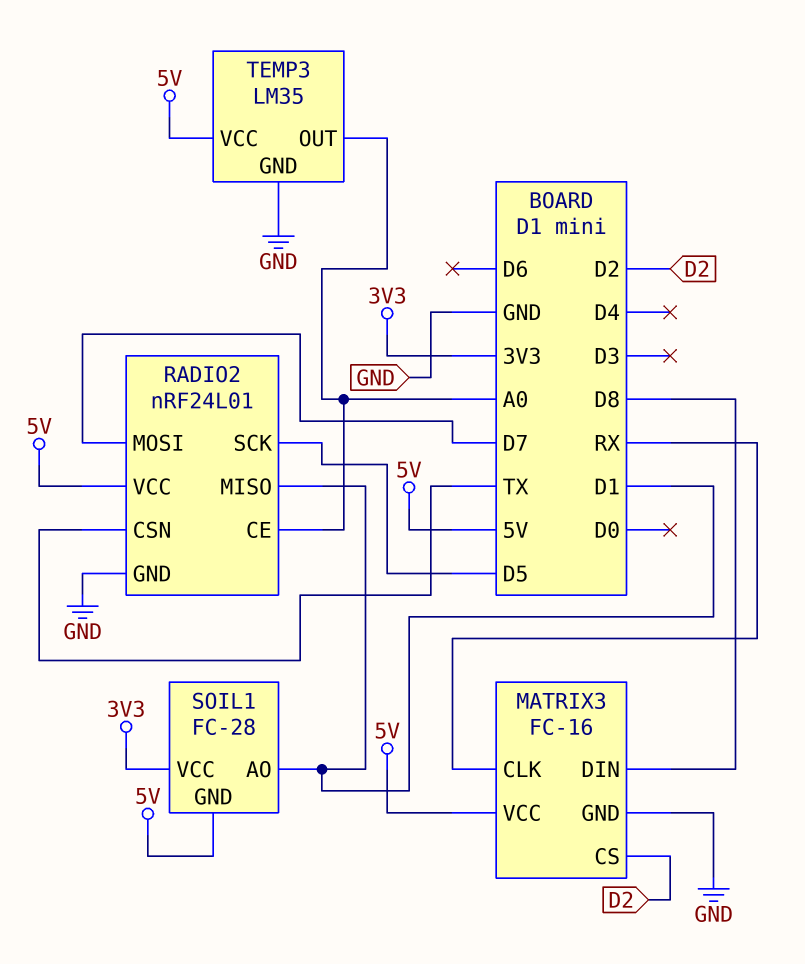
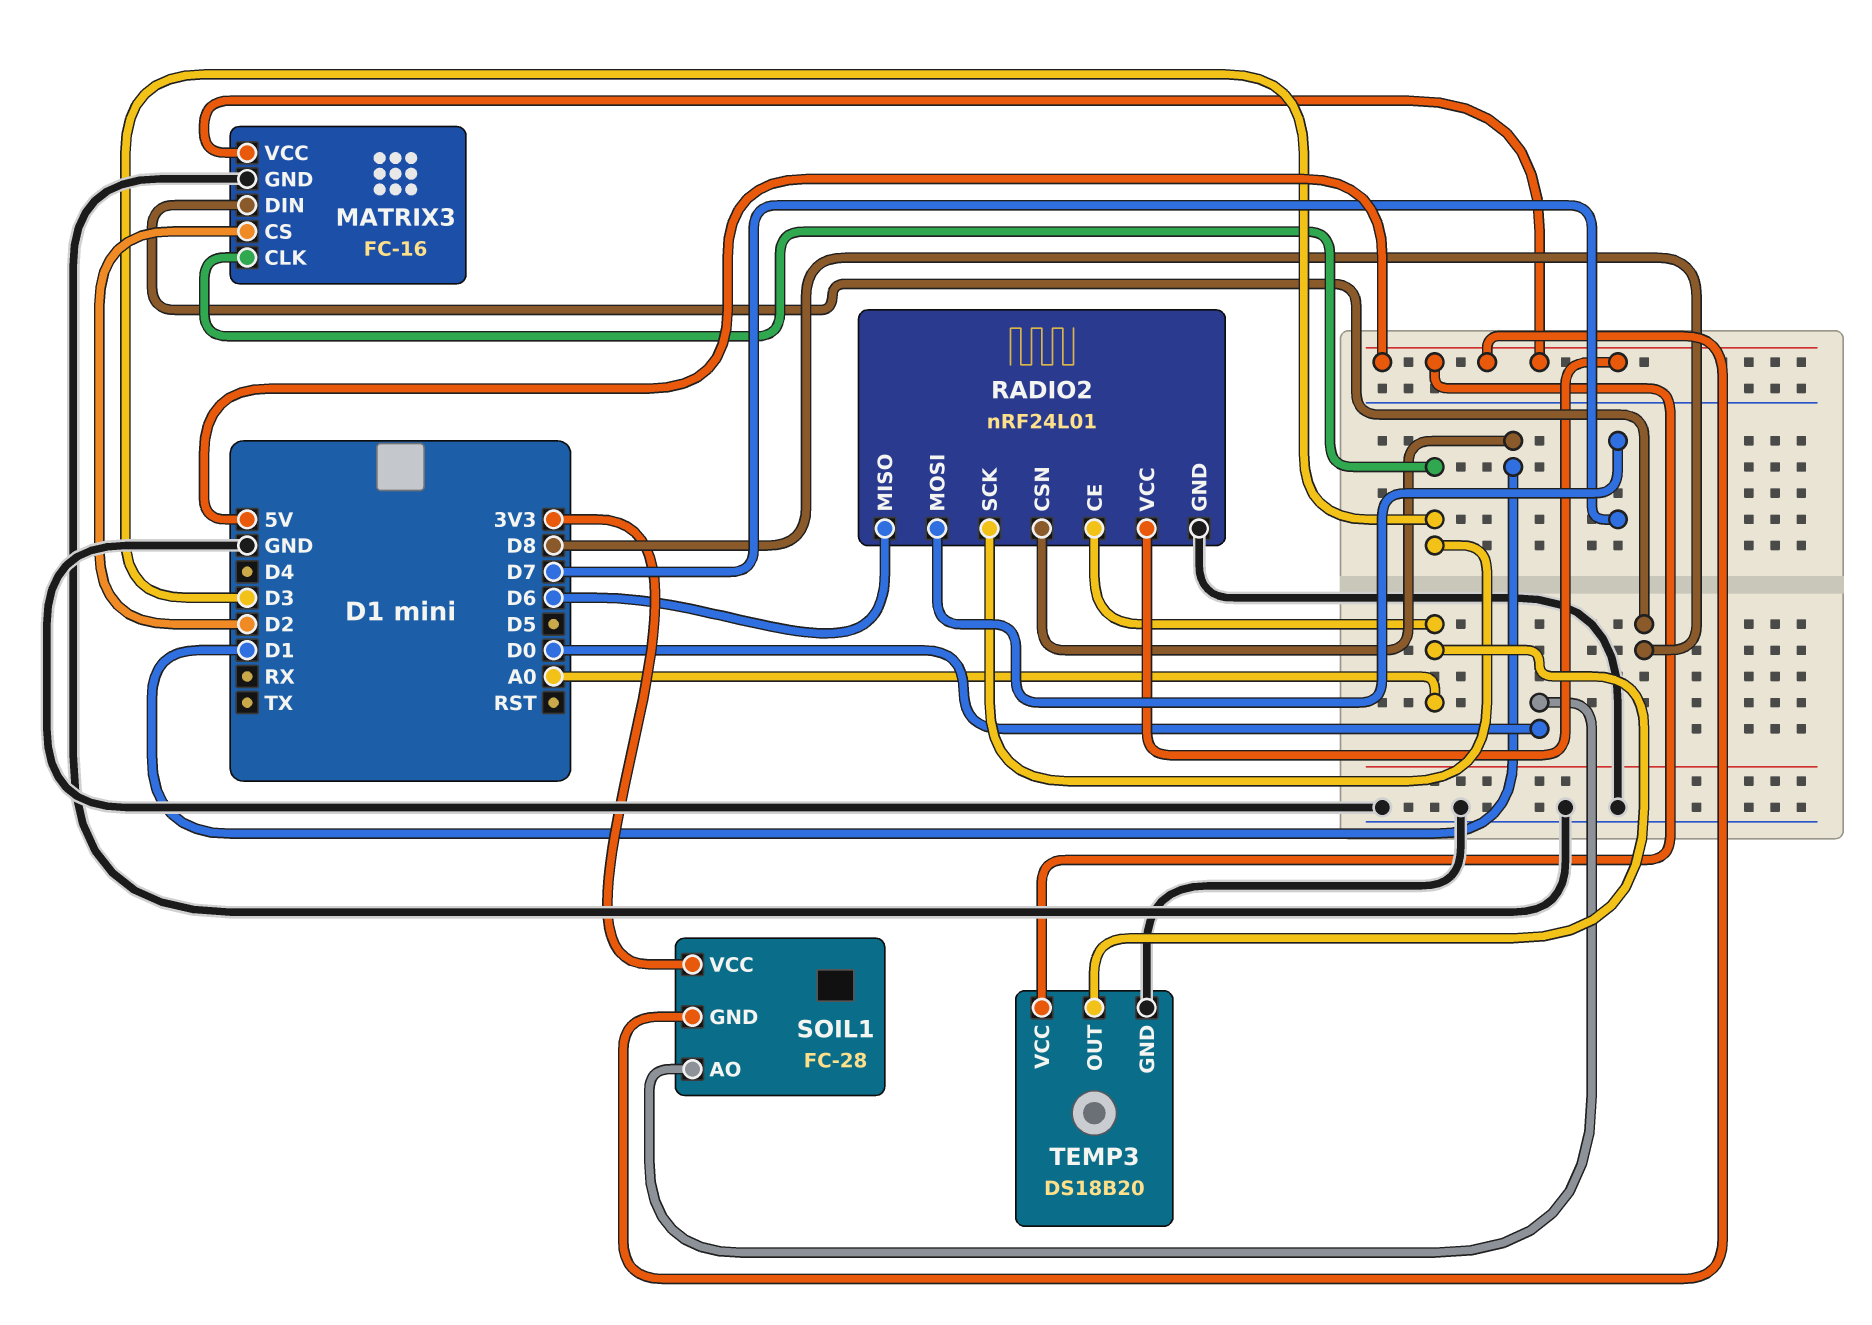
MATRIX3 pin CLK: RX -> D3
RADIO2 pin CSN: TX -> D1
RADIO2 pin MISO: D1 -> D6
RADIO2 pin SCK: D5 -> D3
SOIL1 pin AO: D1 -> D0
TEMP3: LM35 -> DS18B20

